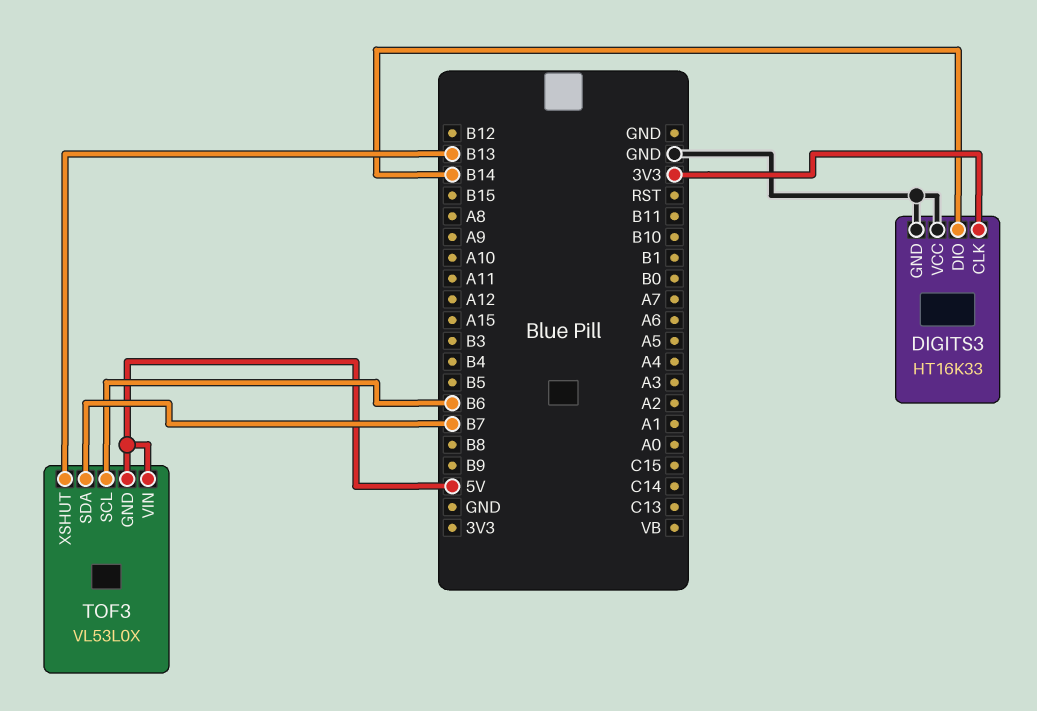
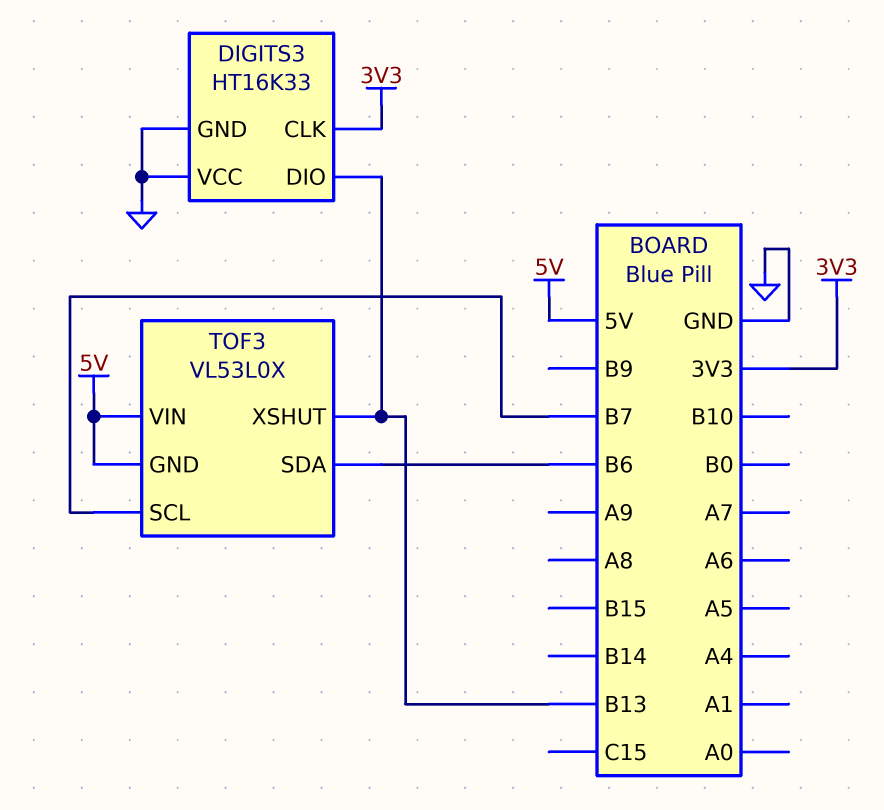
DIGITS3 pin DIO: B14 -> B13
TOF3 pin SCL: B6 -> B7
TOF3 pin SDA: B7 -> B6

